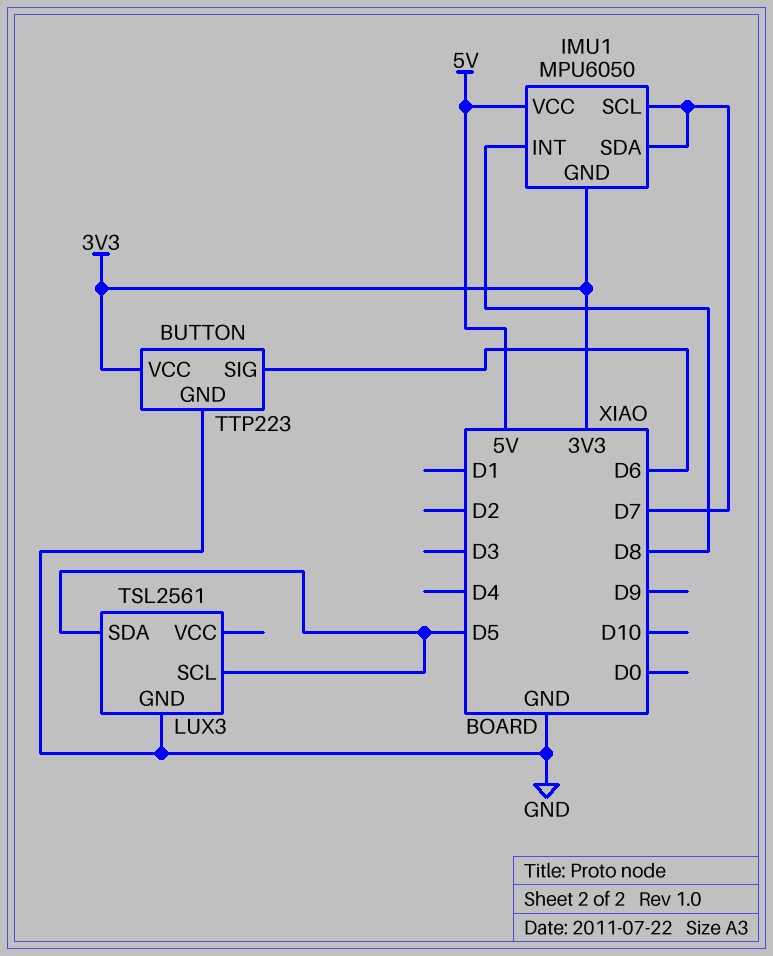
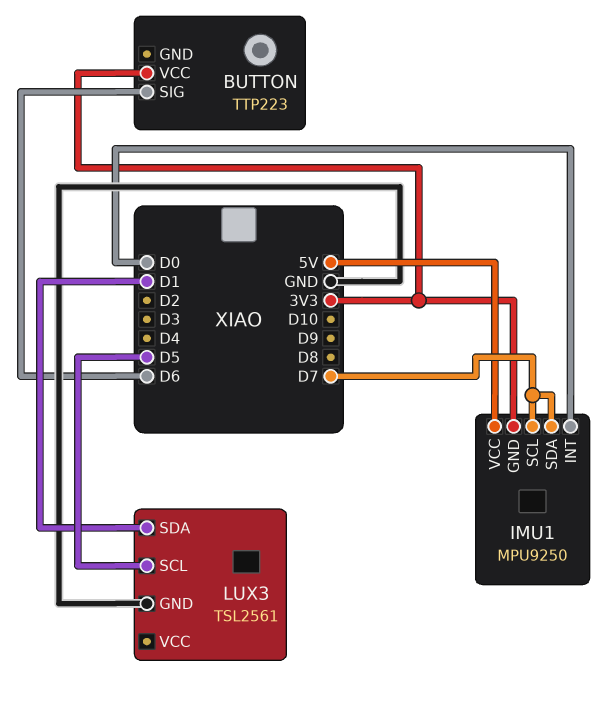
BUTTON pin GND: GND -> none
IMU1: MPU6050 -> MPU9250
IMU1 pin INT: D8 -> D0
LUX3 pin SDA: D5 -> D1

